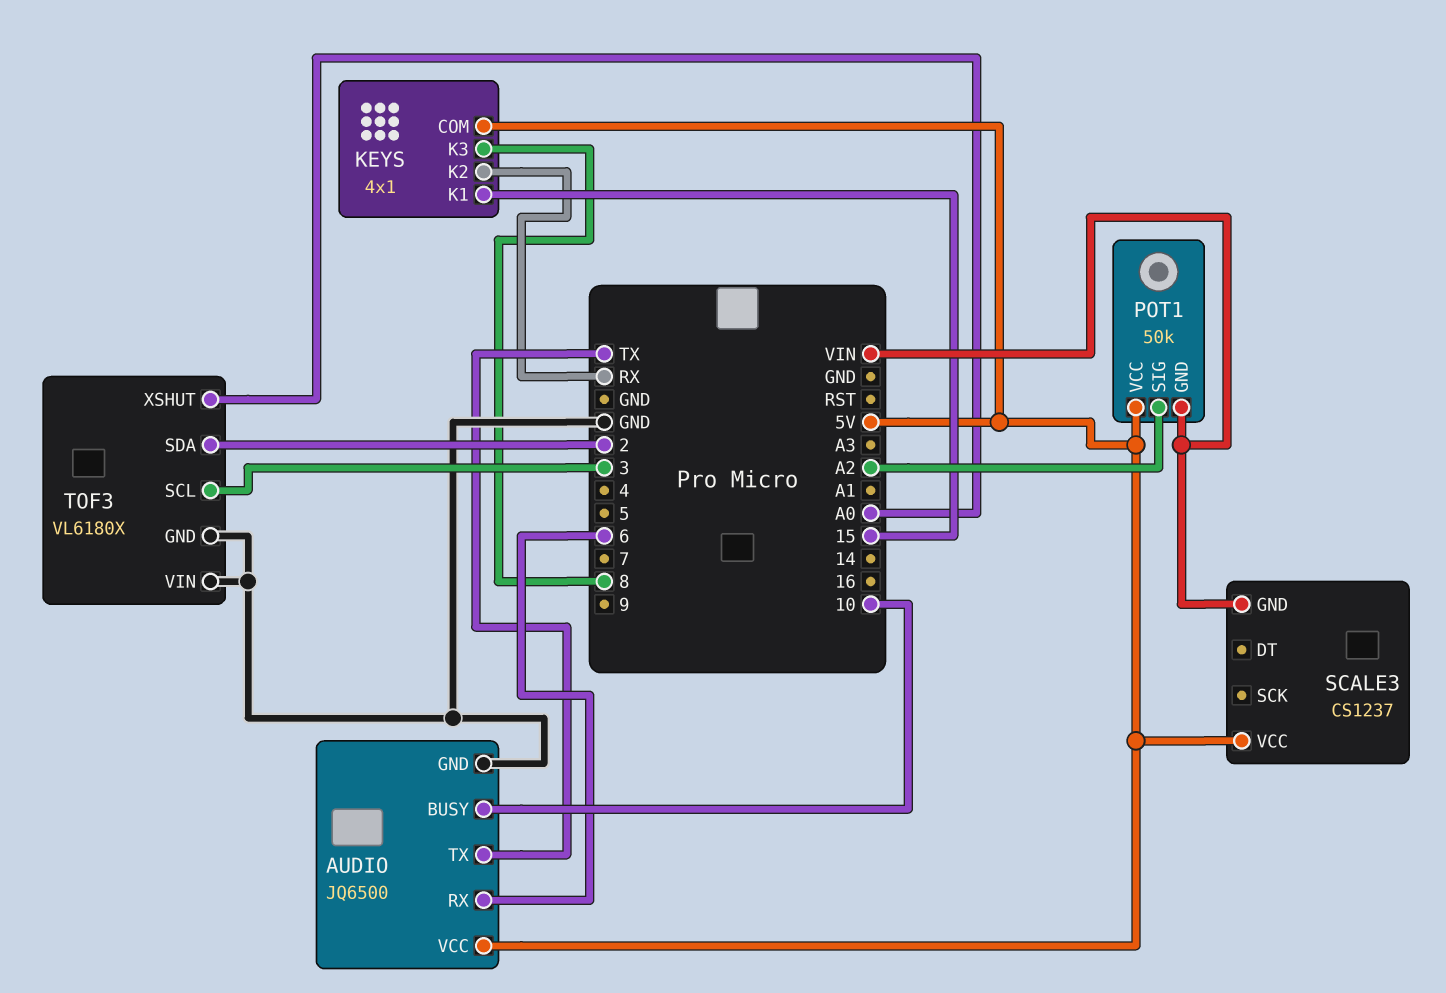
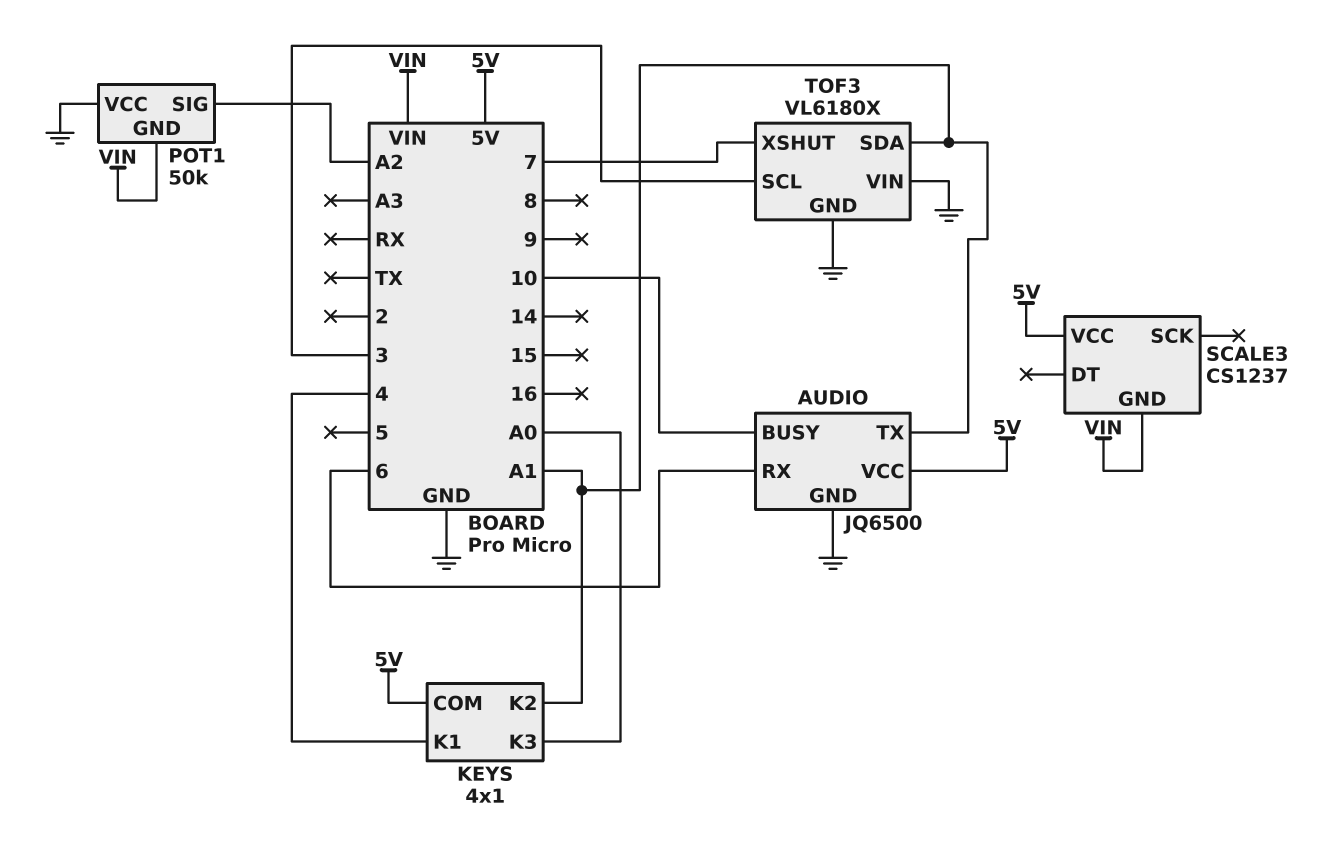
AUDIO pin TX: TX -> A1
KEYS pin K1: 15 -> 4
KEYS pin K2: RX -> A1
KEYS pin K3: 8 -> A0
POT1 pin VCC: 5V -> GND
TOF3 pin SDA: 2 -> A1
TOF3 pin XSHUT: A0 -> 7

